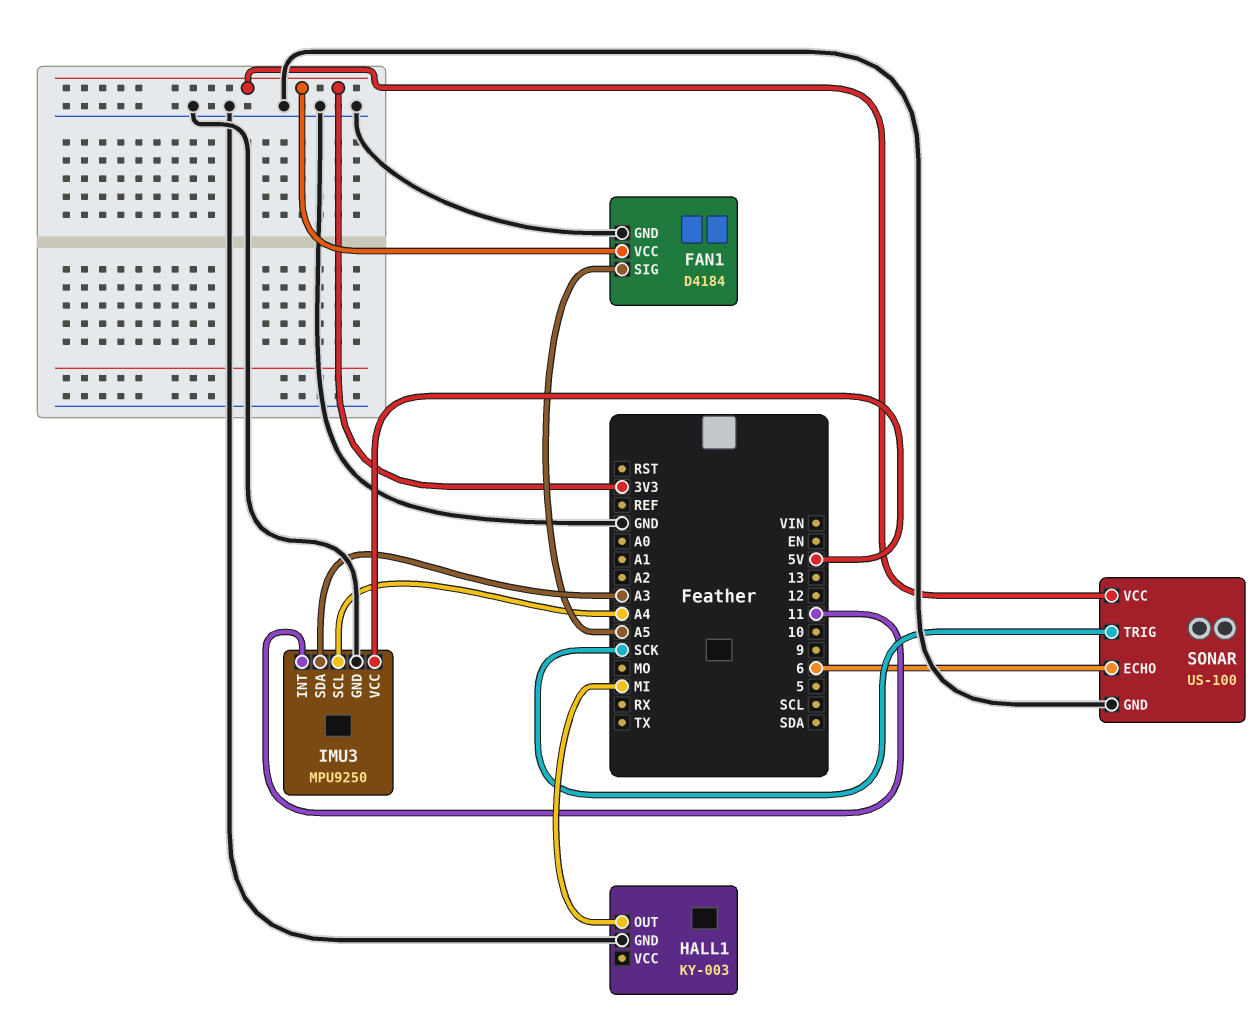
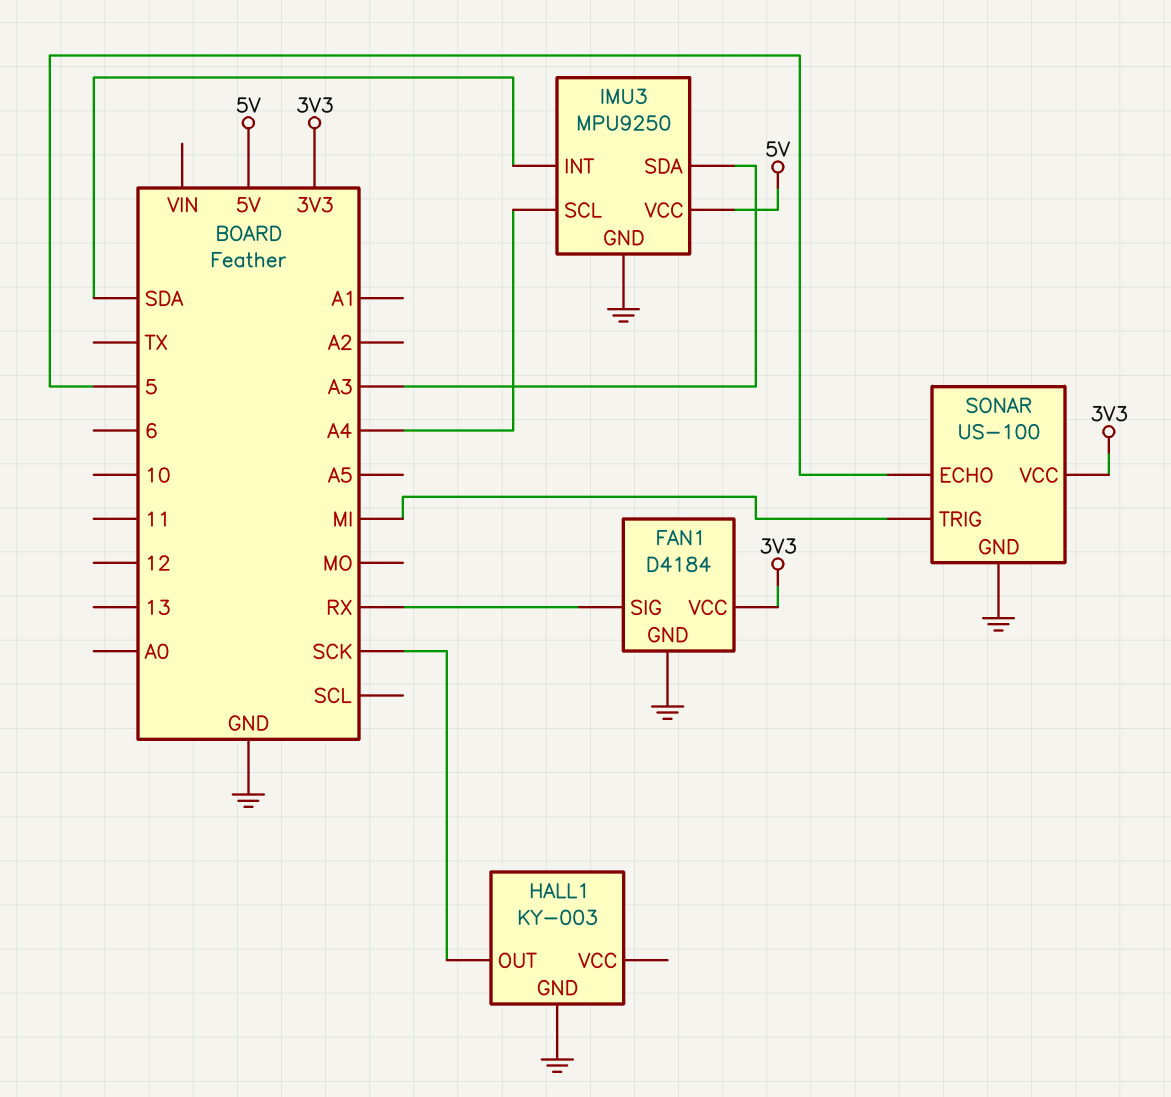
FAN1 pin SIG: A5 -> RX
HALL1 pin OUT: MI -> SCK
IMU3 pin INT: 11 -> SDA
SONAR pin ECHO: 6 -> 5
SONAR pin TRIG: SCK -> MI

